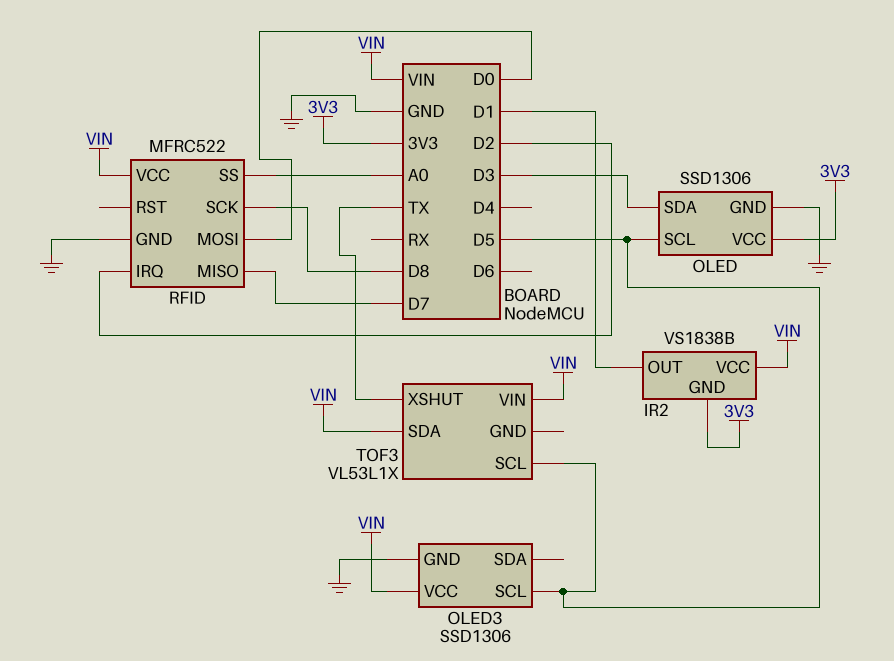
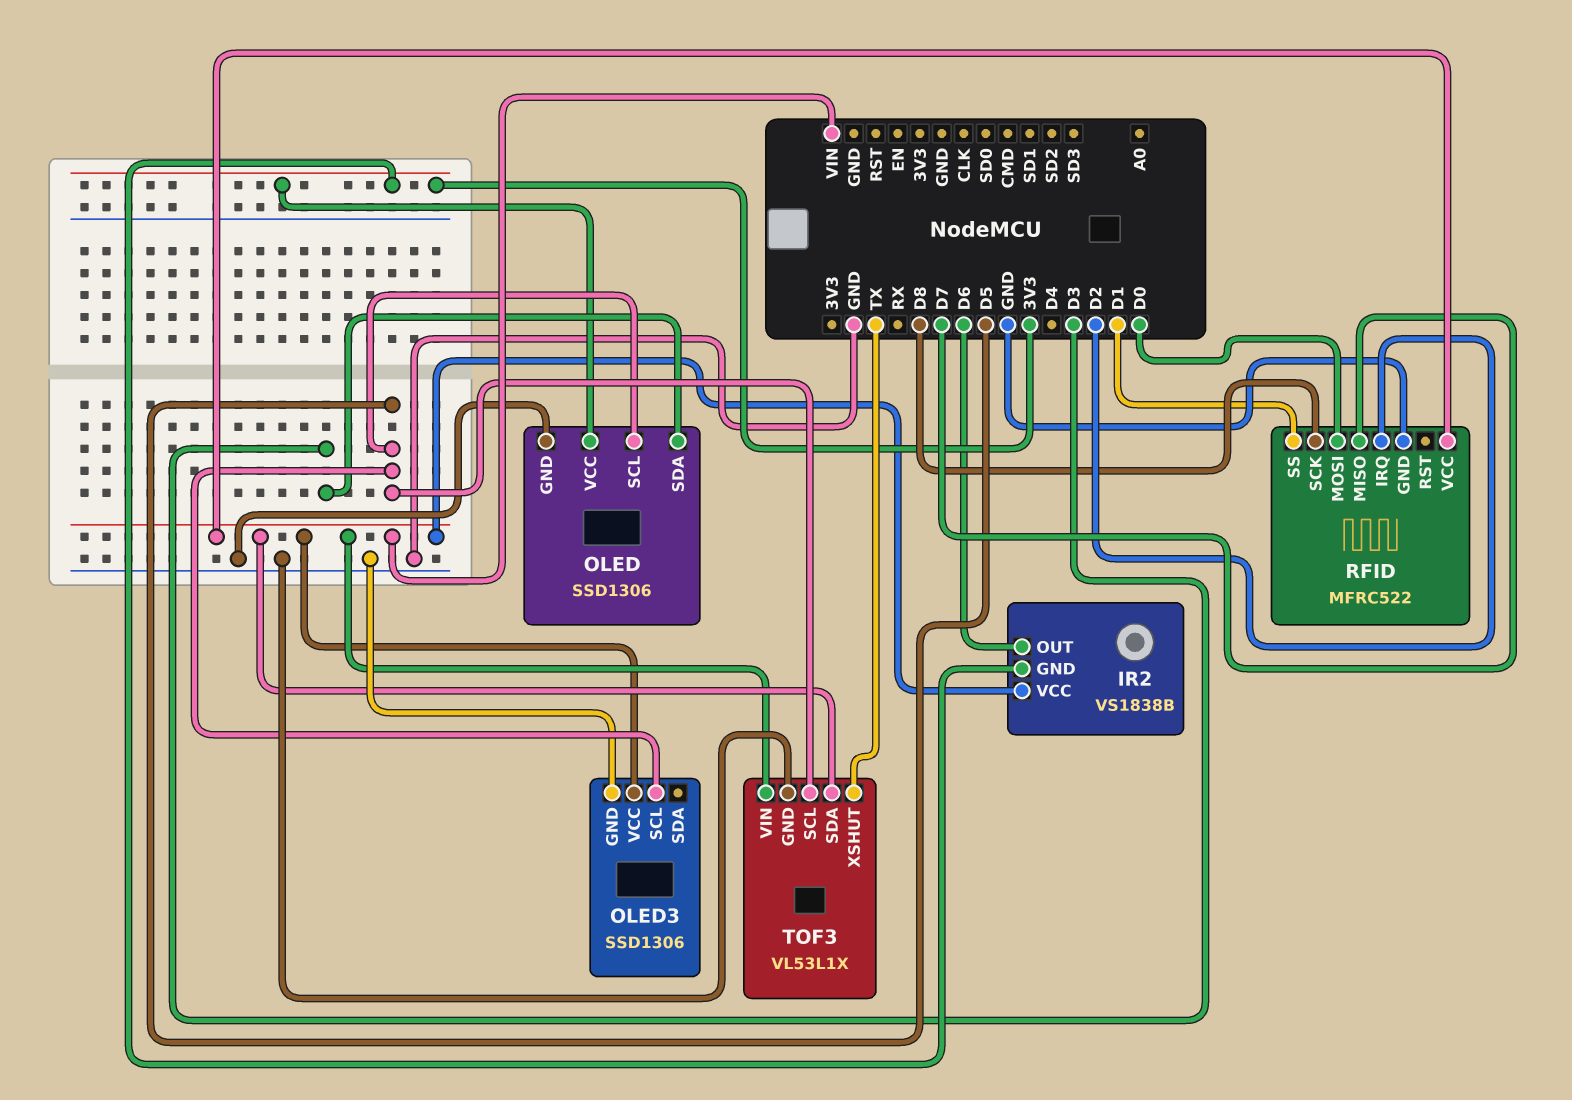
IR2 pin OUT: D1 -> D6
RFID pin SS: A0 -> D1
TOF3 pin GND: none -> GND

